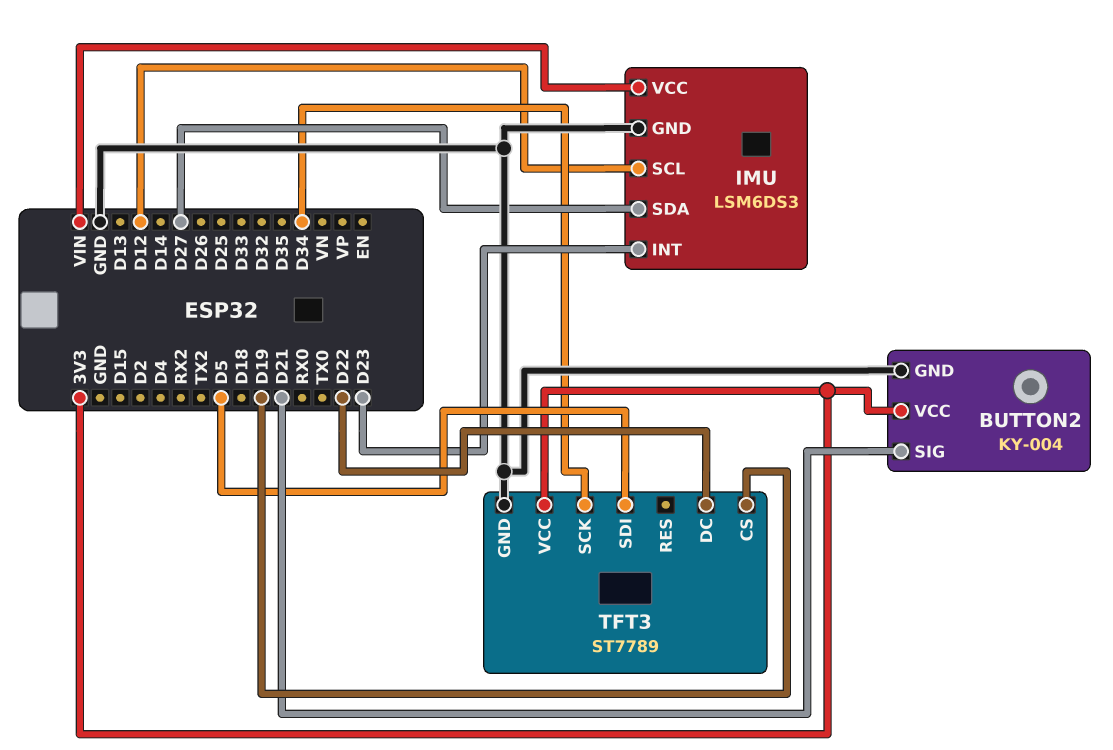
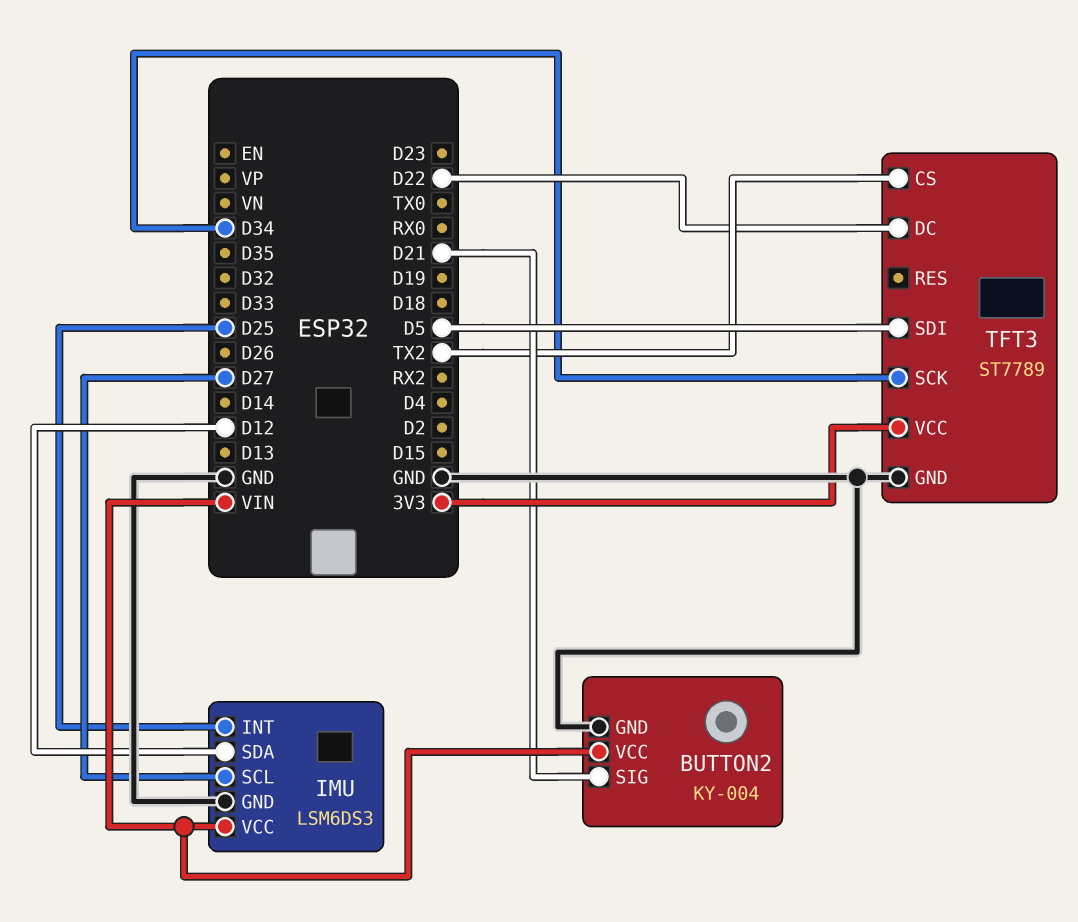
BUTTON2 pin VCC: 3V3 -> VIN
IMU pin INT: D23 -> D25
IMU pin SCL: D12 -> D27
IMU pin SDA: D27 -> D12
TFT3 pin CS: D19 -> TX2

